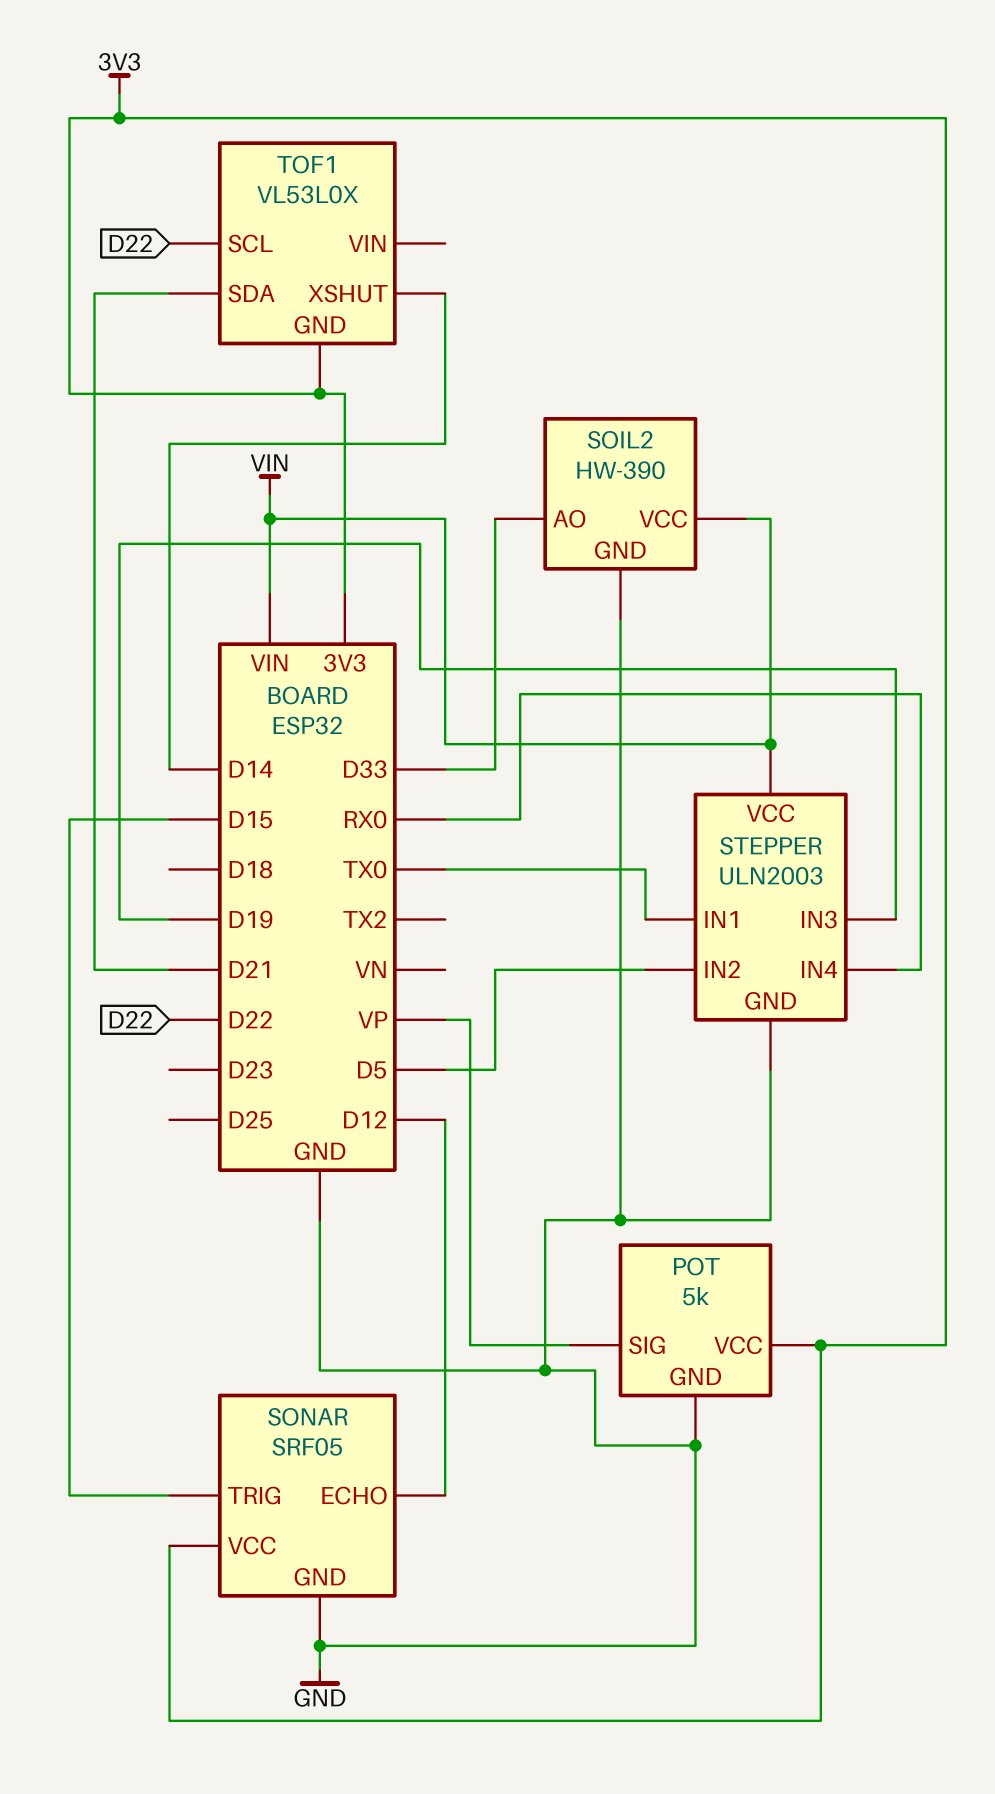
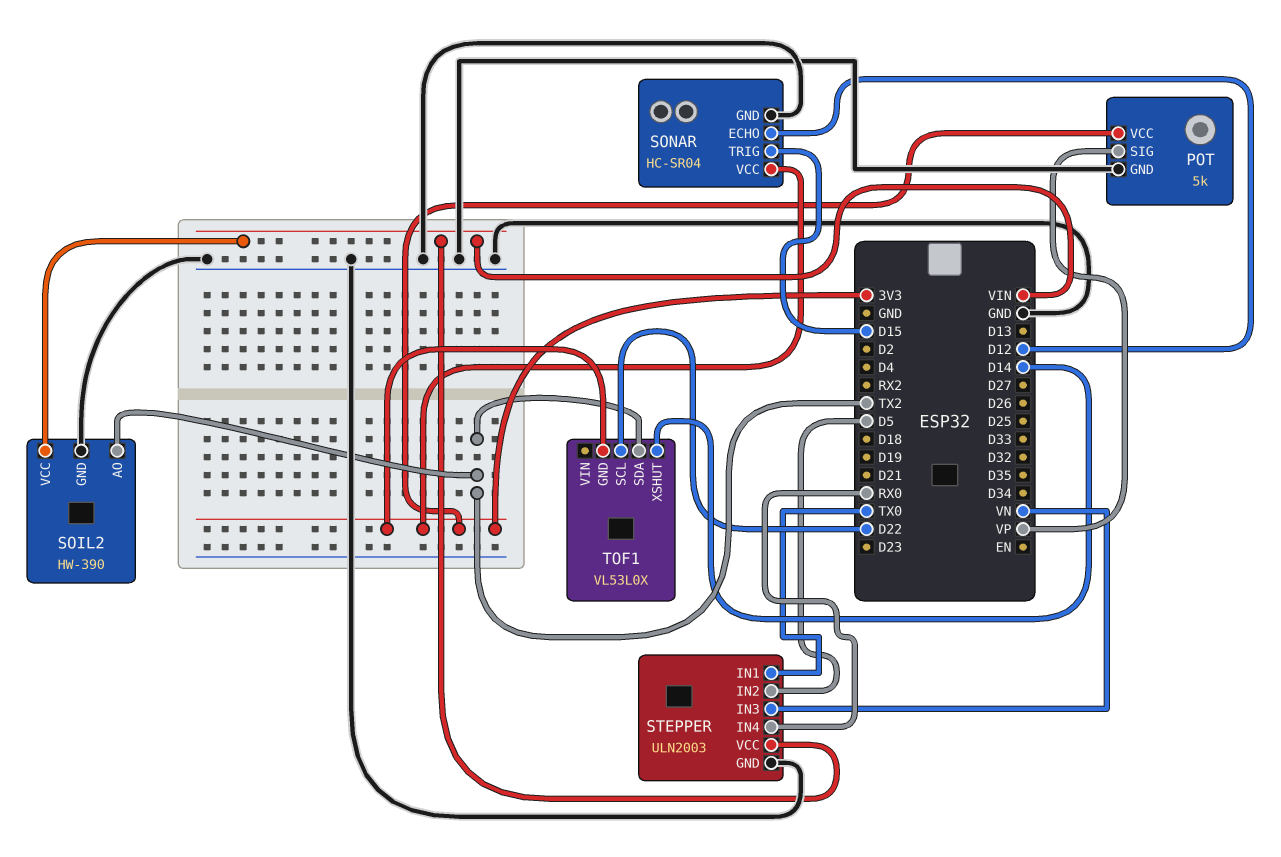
SOIL2 pin AO: D33 -> TX2
SONAR: SRF05 -> HC-SR04
STEPPER pin IN3: D19 -> VN
TOF1 pin SDA: D21 -> TX2

